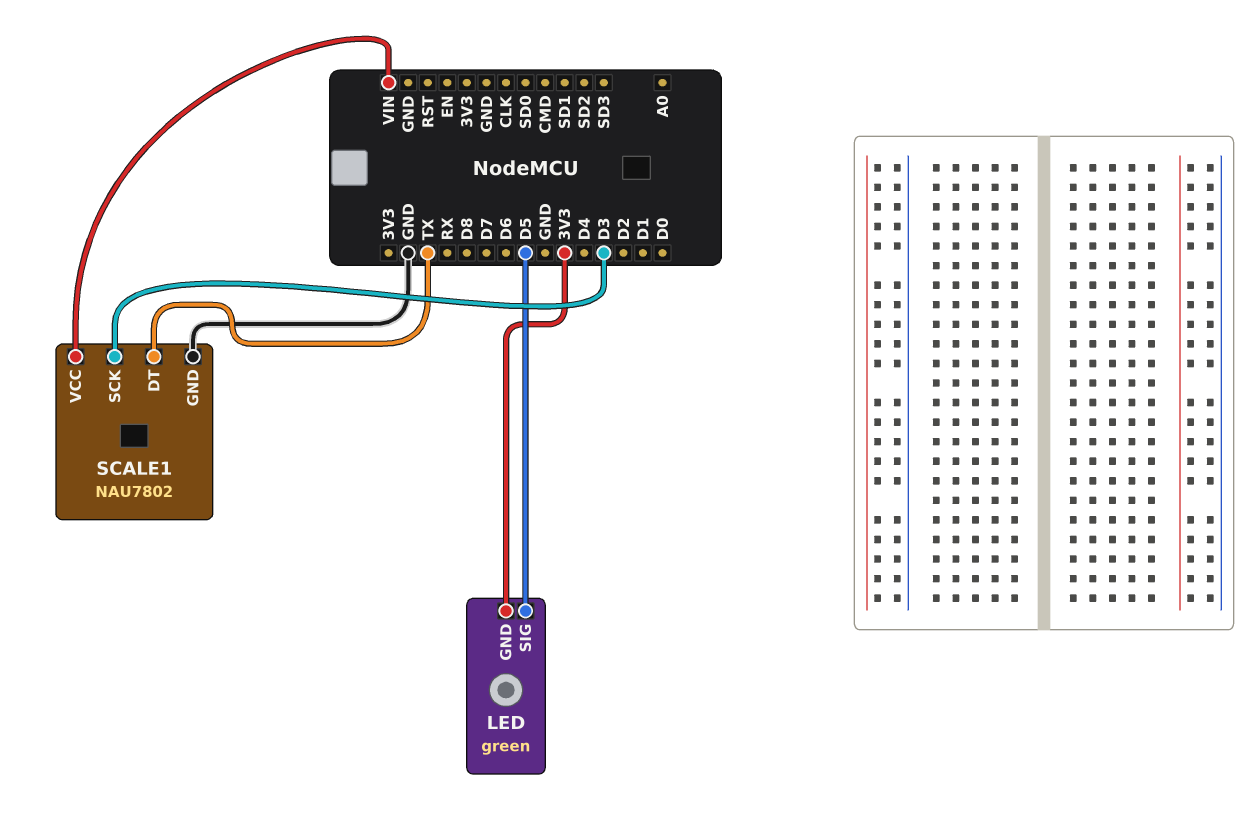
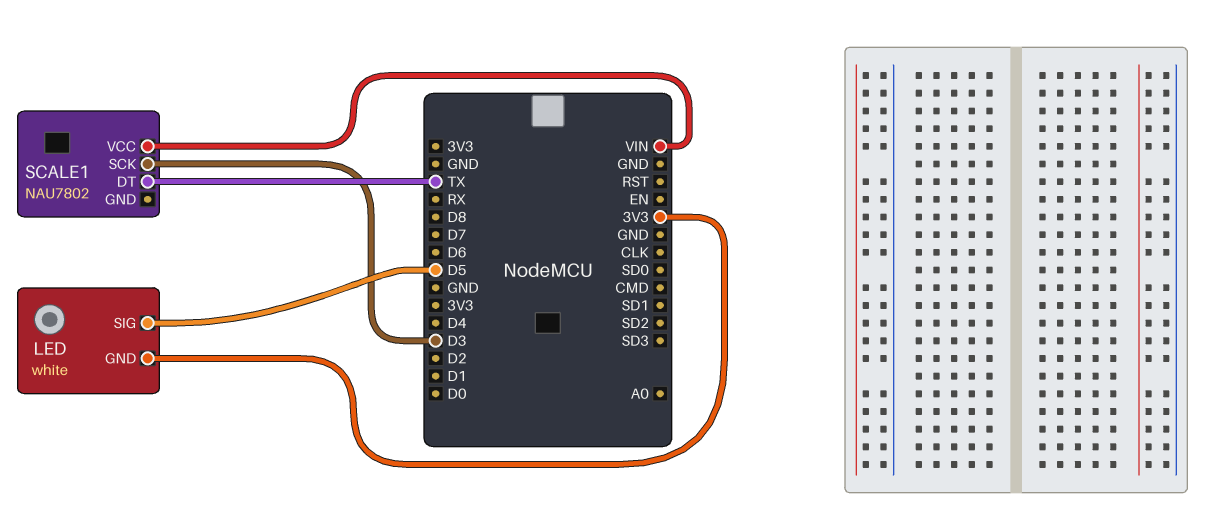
LED: green -> white
SCALE1 pin GND: GND -> none

